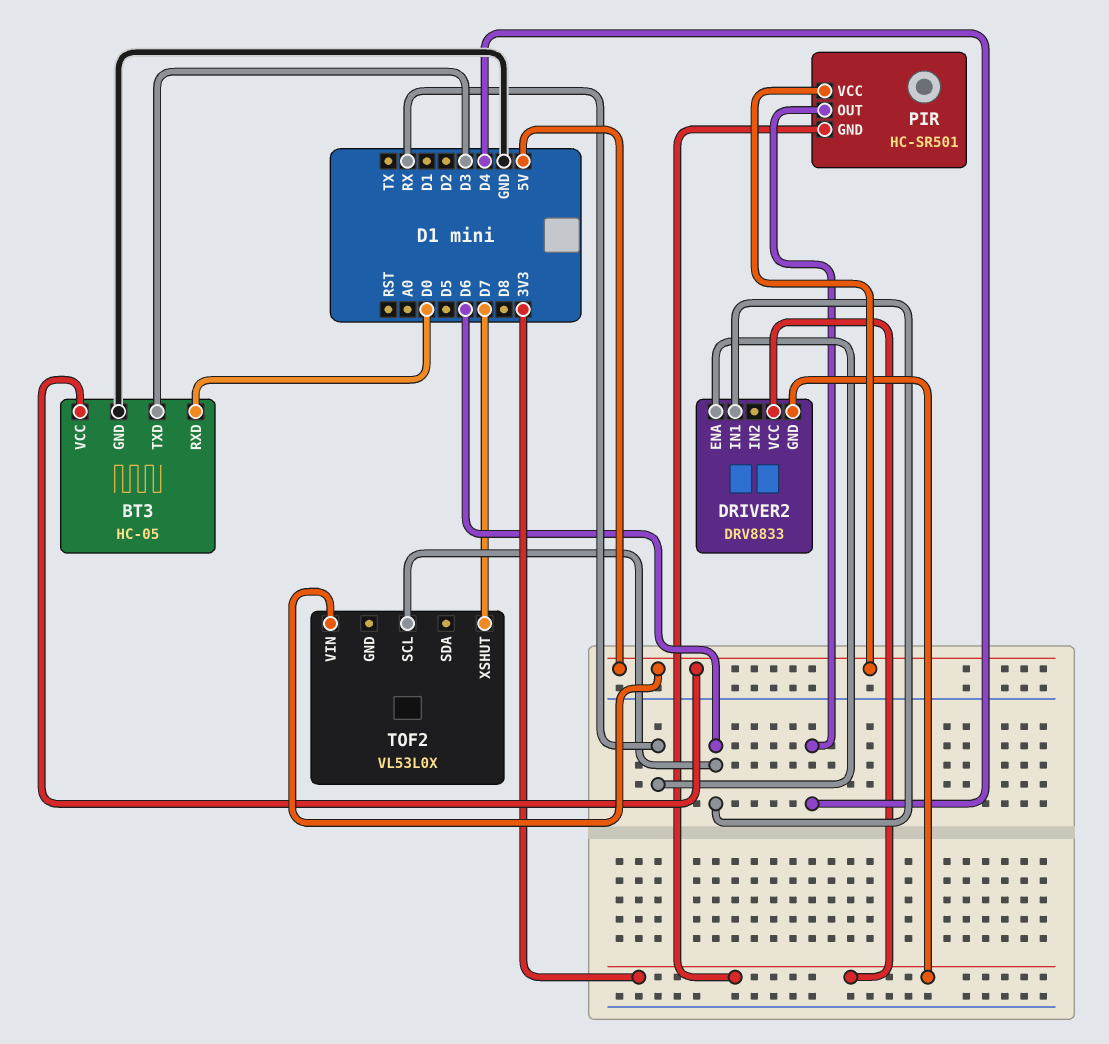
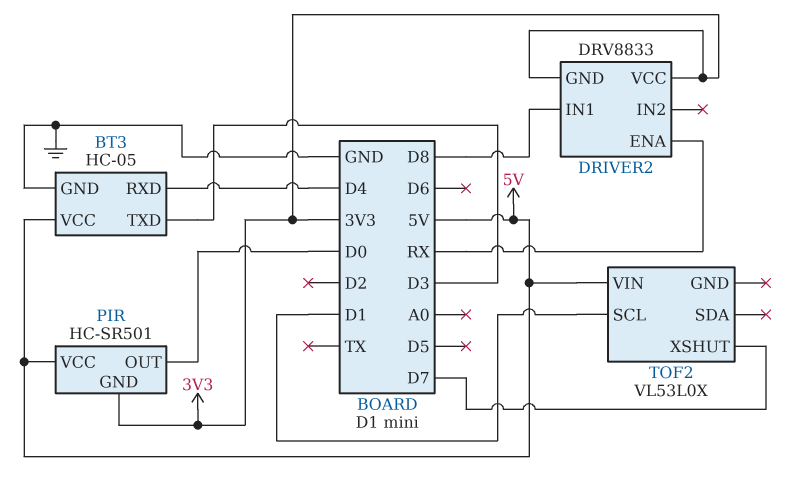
BT3 pin RXD: D0 -> D4
DRIVER2 pin IN1: D6 -> D8
PIR pin OUT: D4 -> D0
TOF2 pin SCL: D6 -> D1

